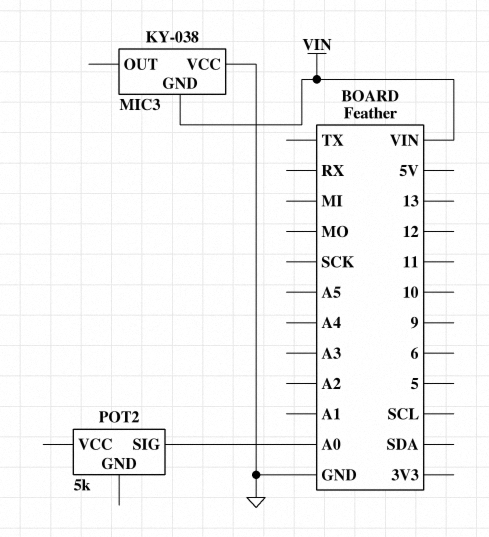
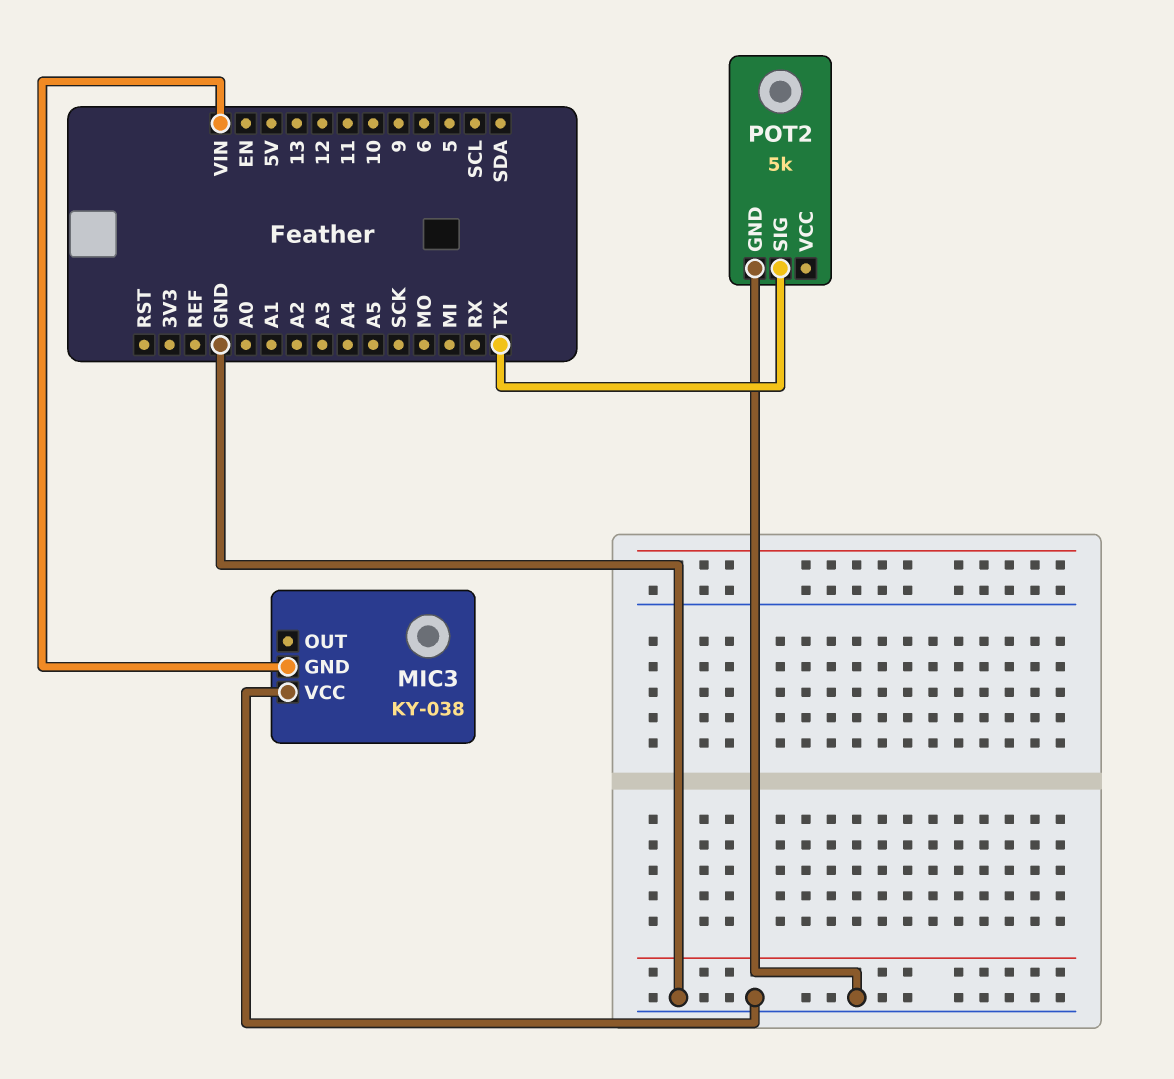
POT2 pin GND: none -> GND
POT2 pin SIG: A0 -> TX

